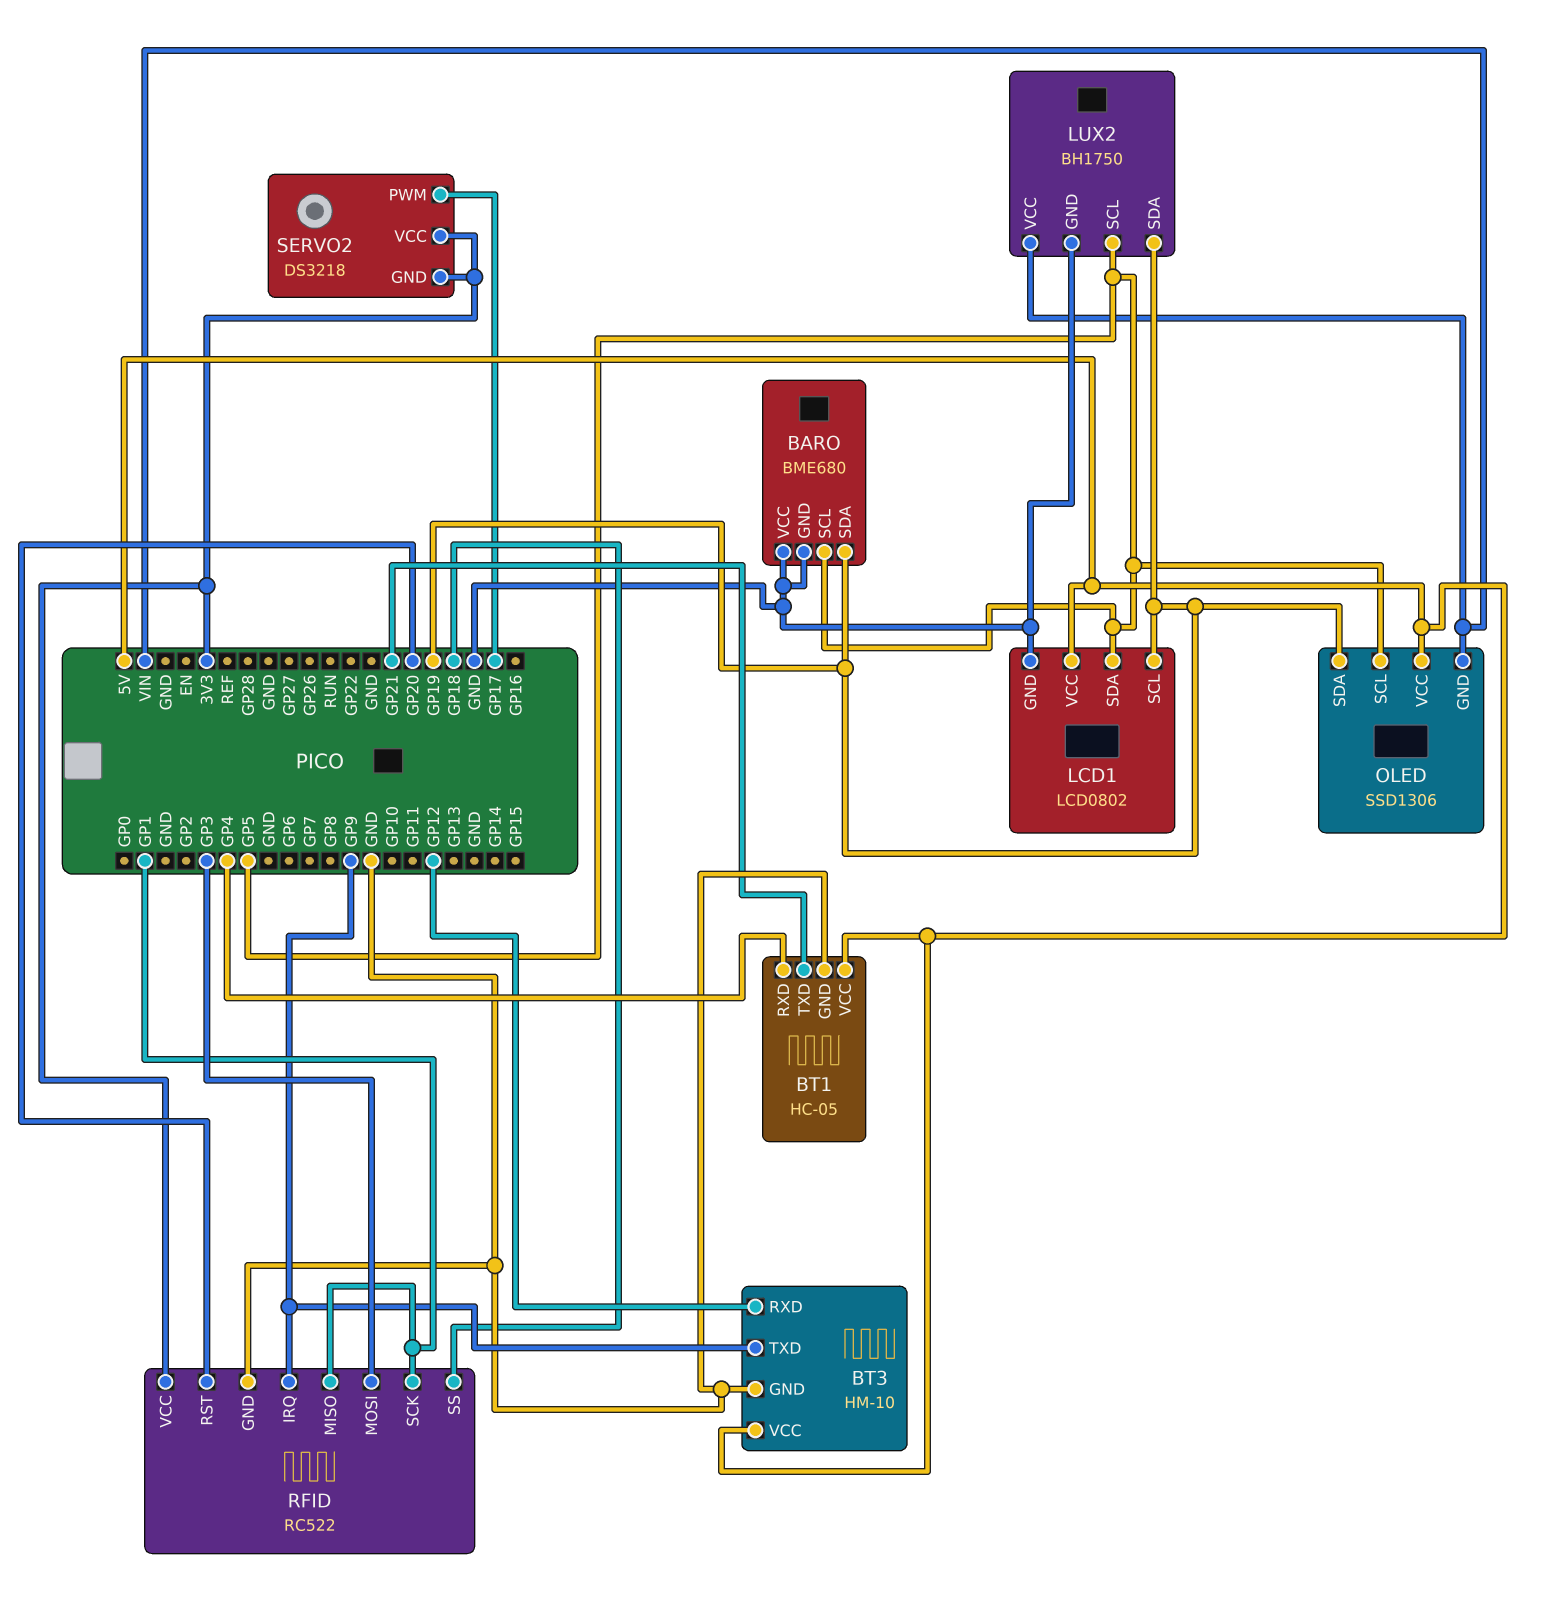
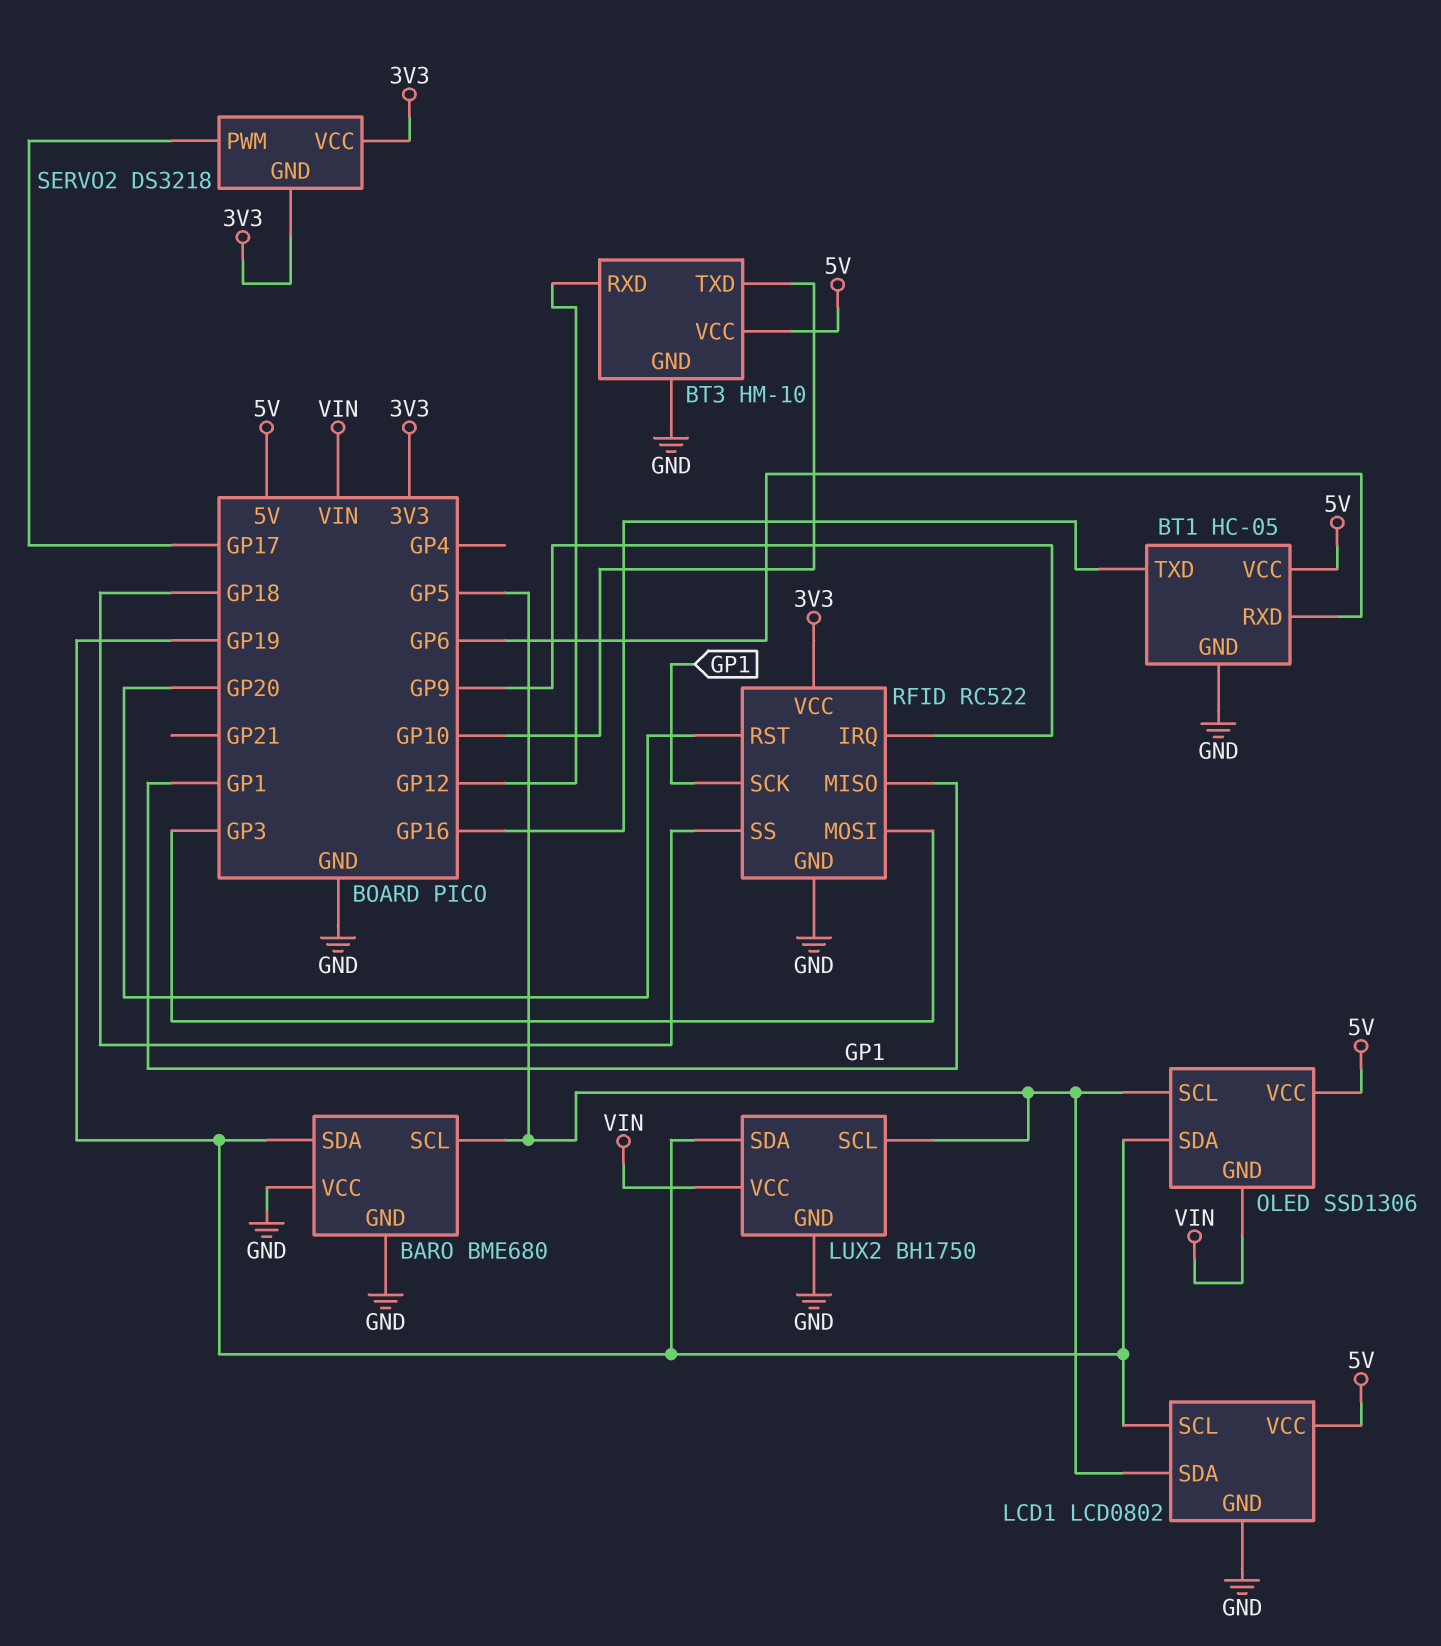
BT1 pin RXD: GP4 -> GP6
BT1 pin TXD: GP21 -> GP16
BT3 pin TXD: GP9 -> GP10

